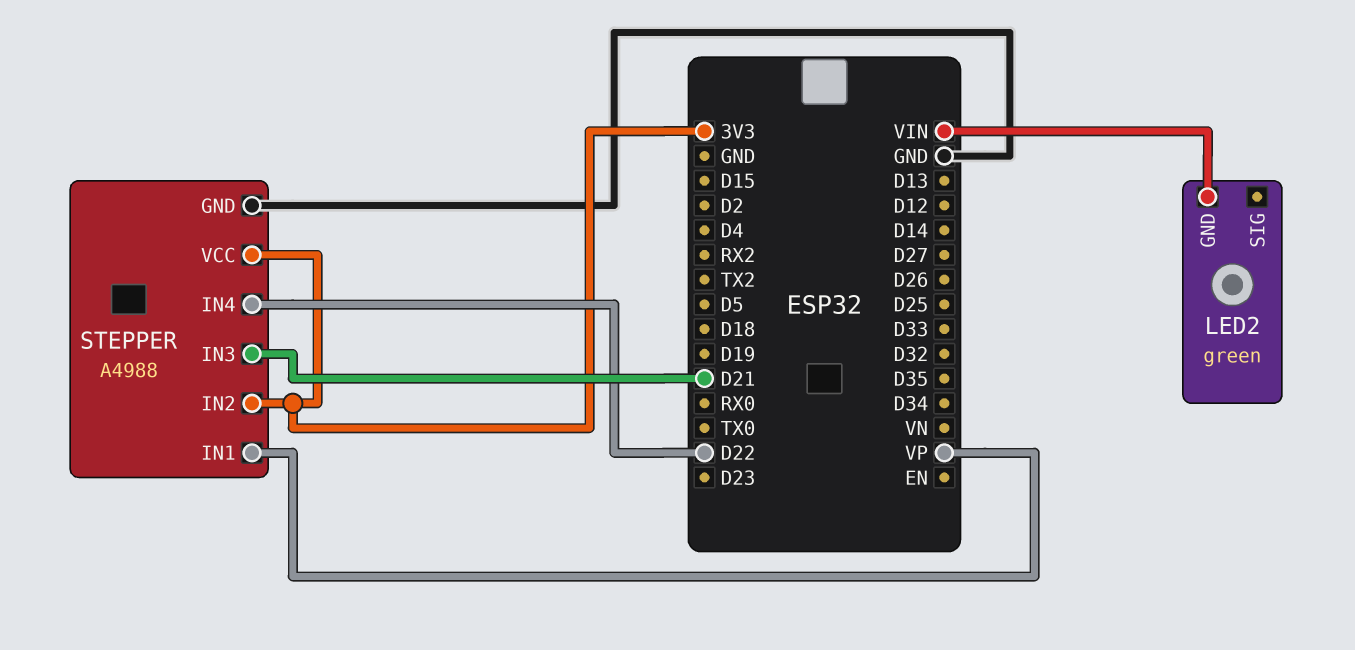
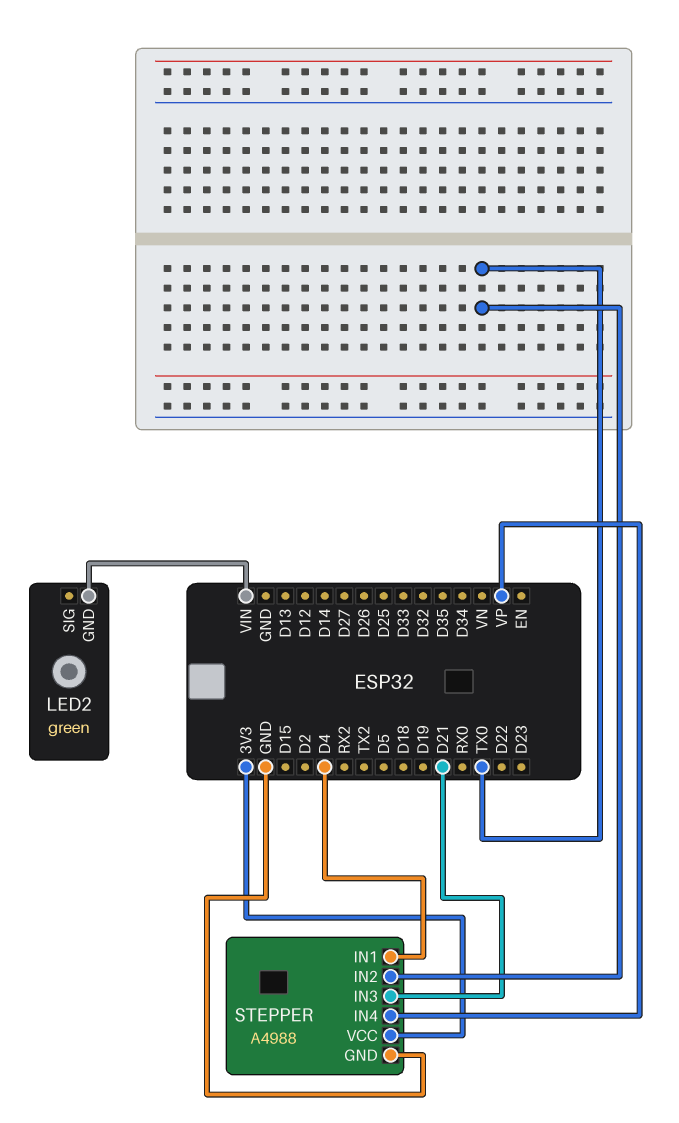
STEPPER pin IN1: VP -> D4
STEPPER pin IN2: 3V3 -> TX0
STEPPER pin IN4: D22 -> VP

